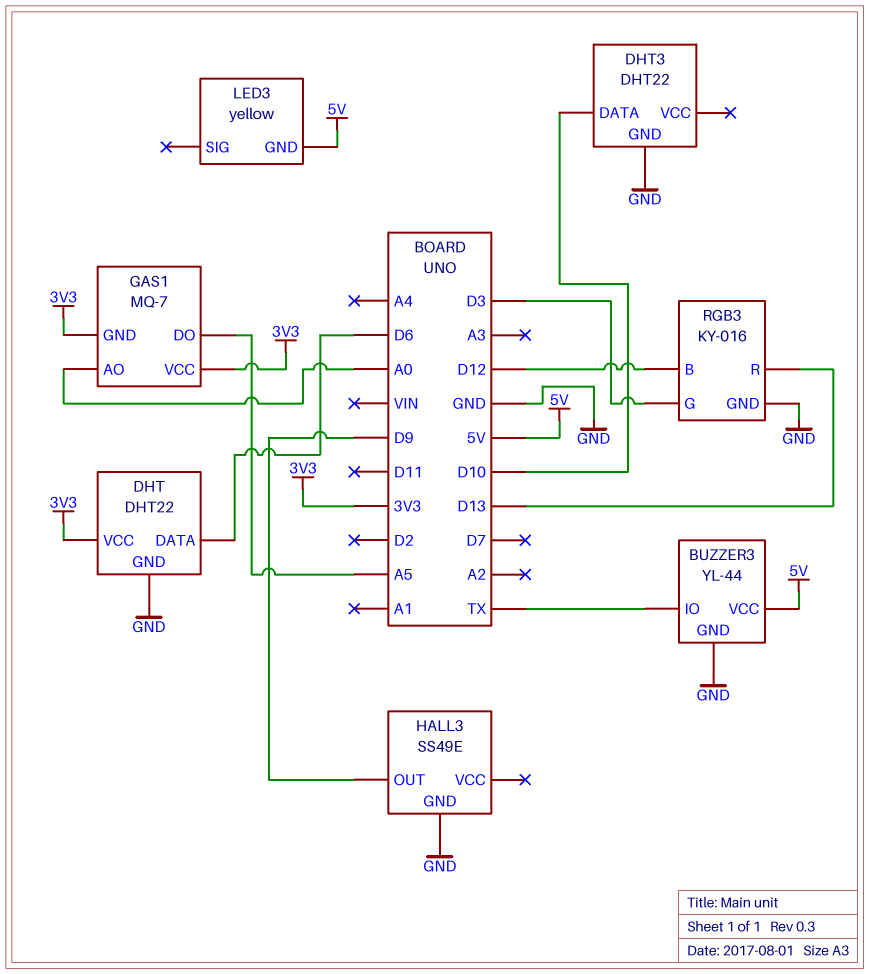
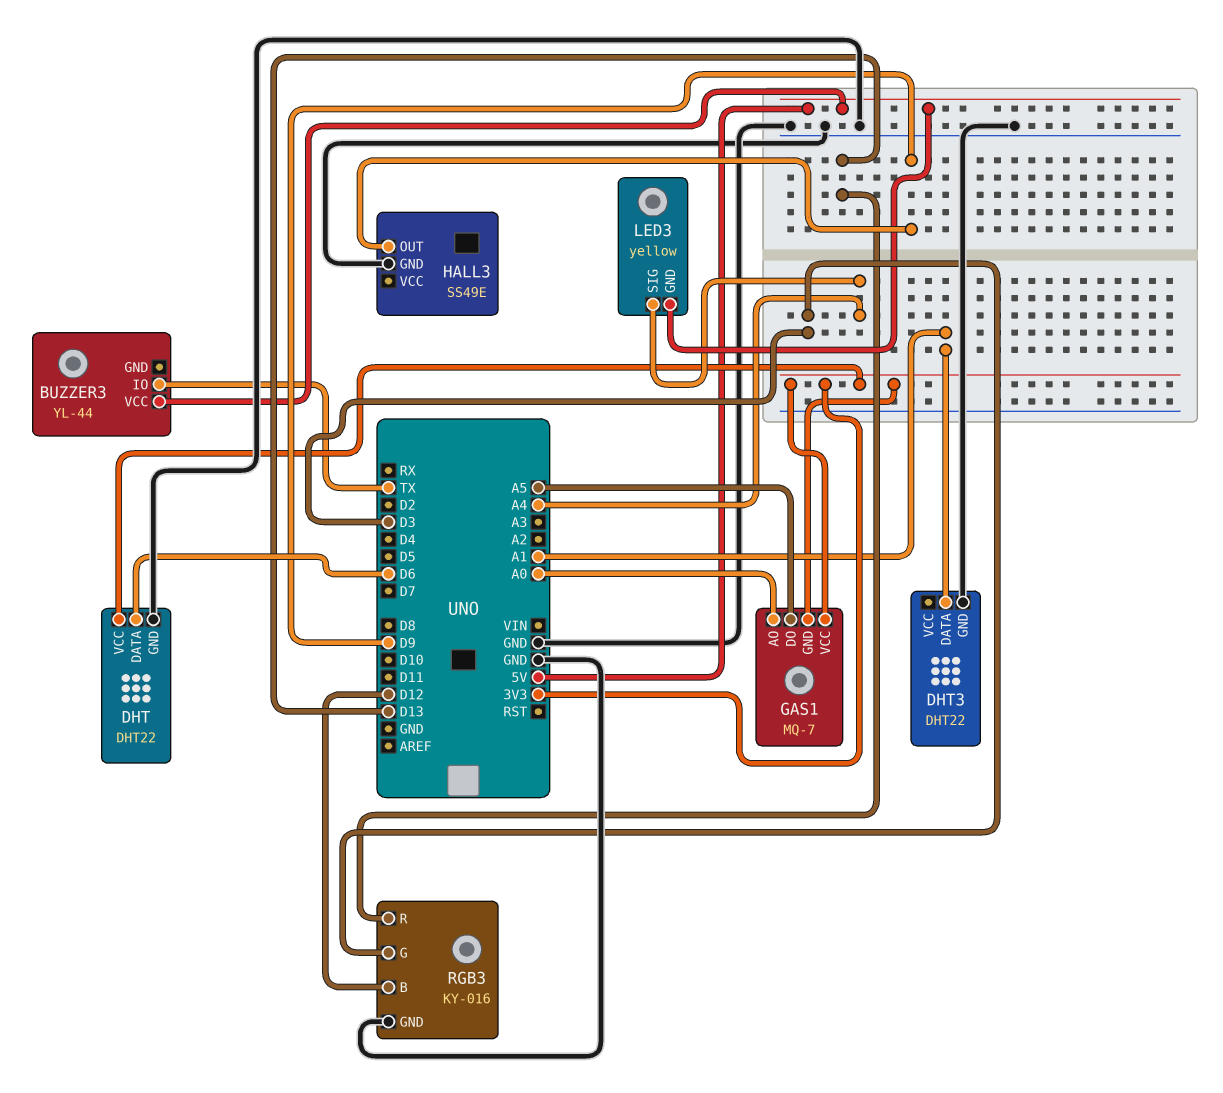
BUZZER3 pin GND: GND -> none
DHT3 pin DATA: D10 -> A1
LED3 pin SIG: none -> A4

